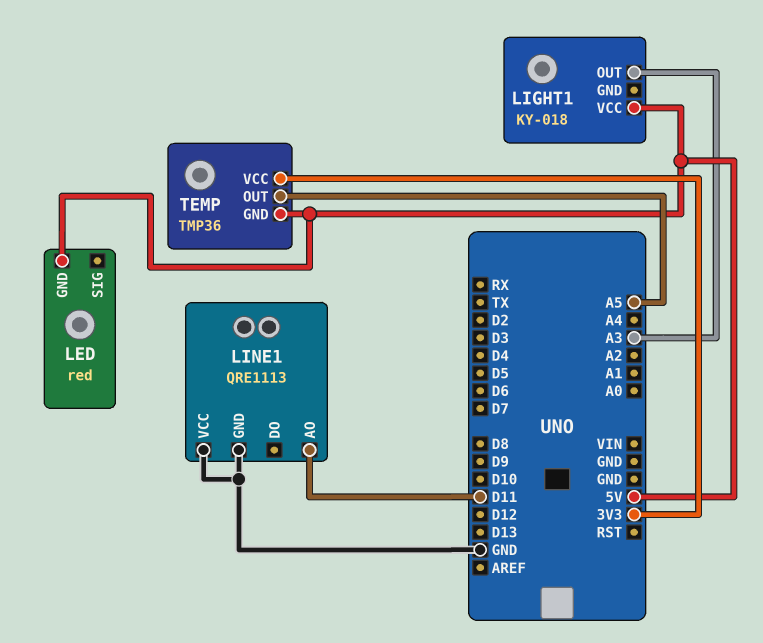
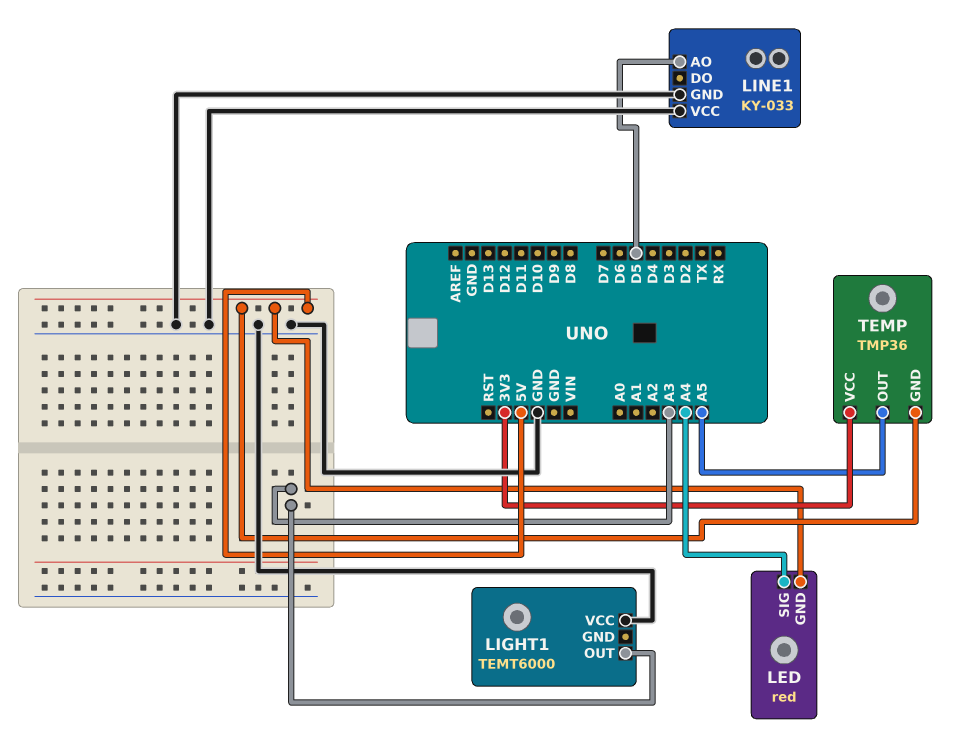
LED pin SIG: none -> A4
LIGHT1: KY-018 -> TEMT6000
LIGHT1 pin VCC: 5V -> GND
LINE1: QRE1113 -> KY-033
LINE1 pin AO: D11 -> D5

